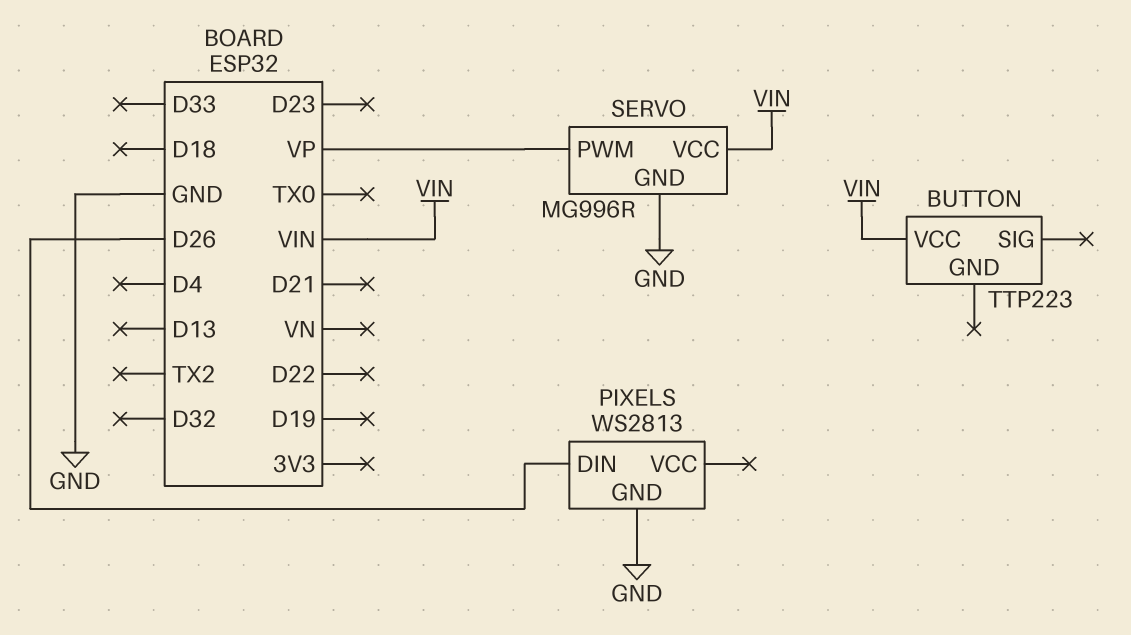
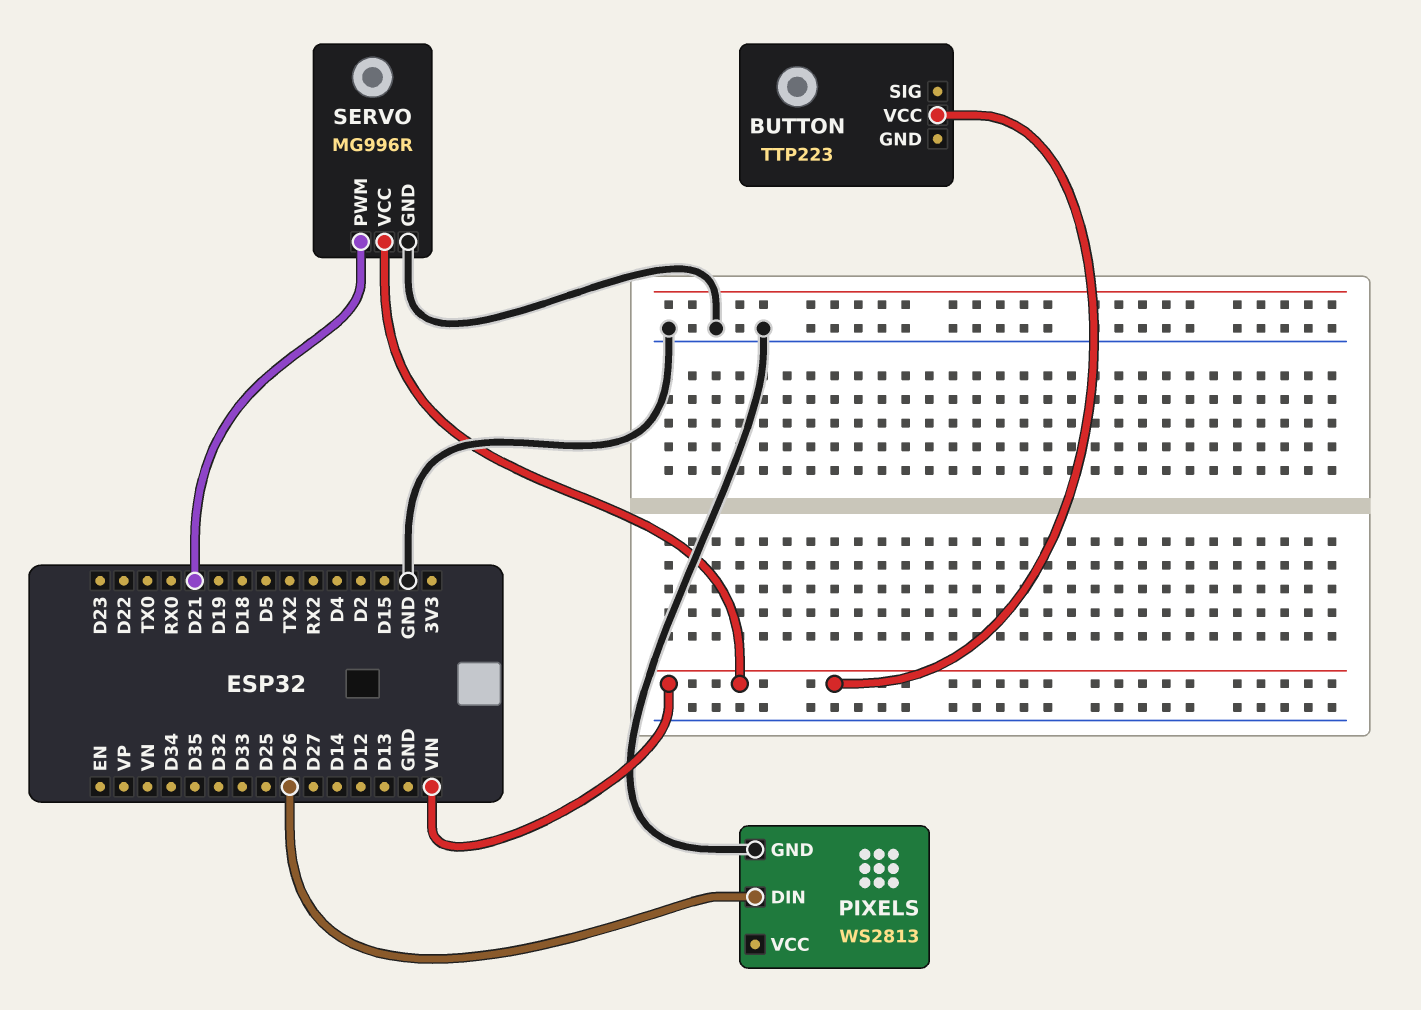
SERVO pin PWM: VP -> D21

